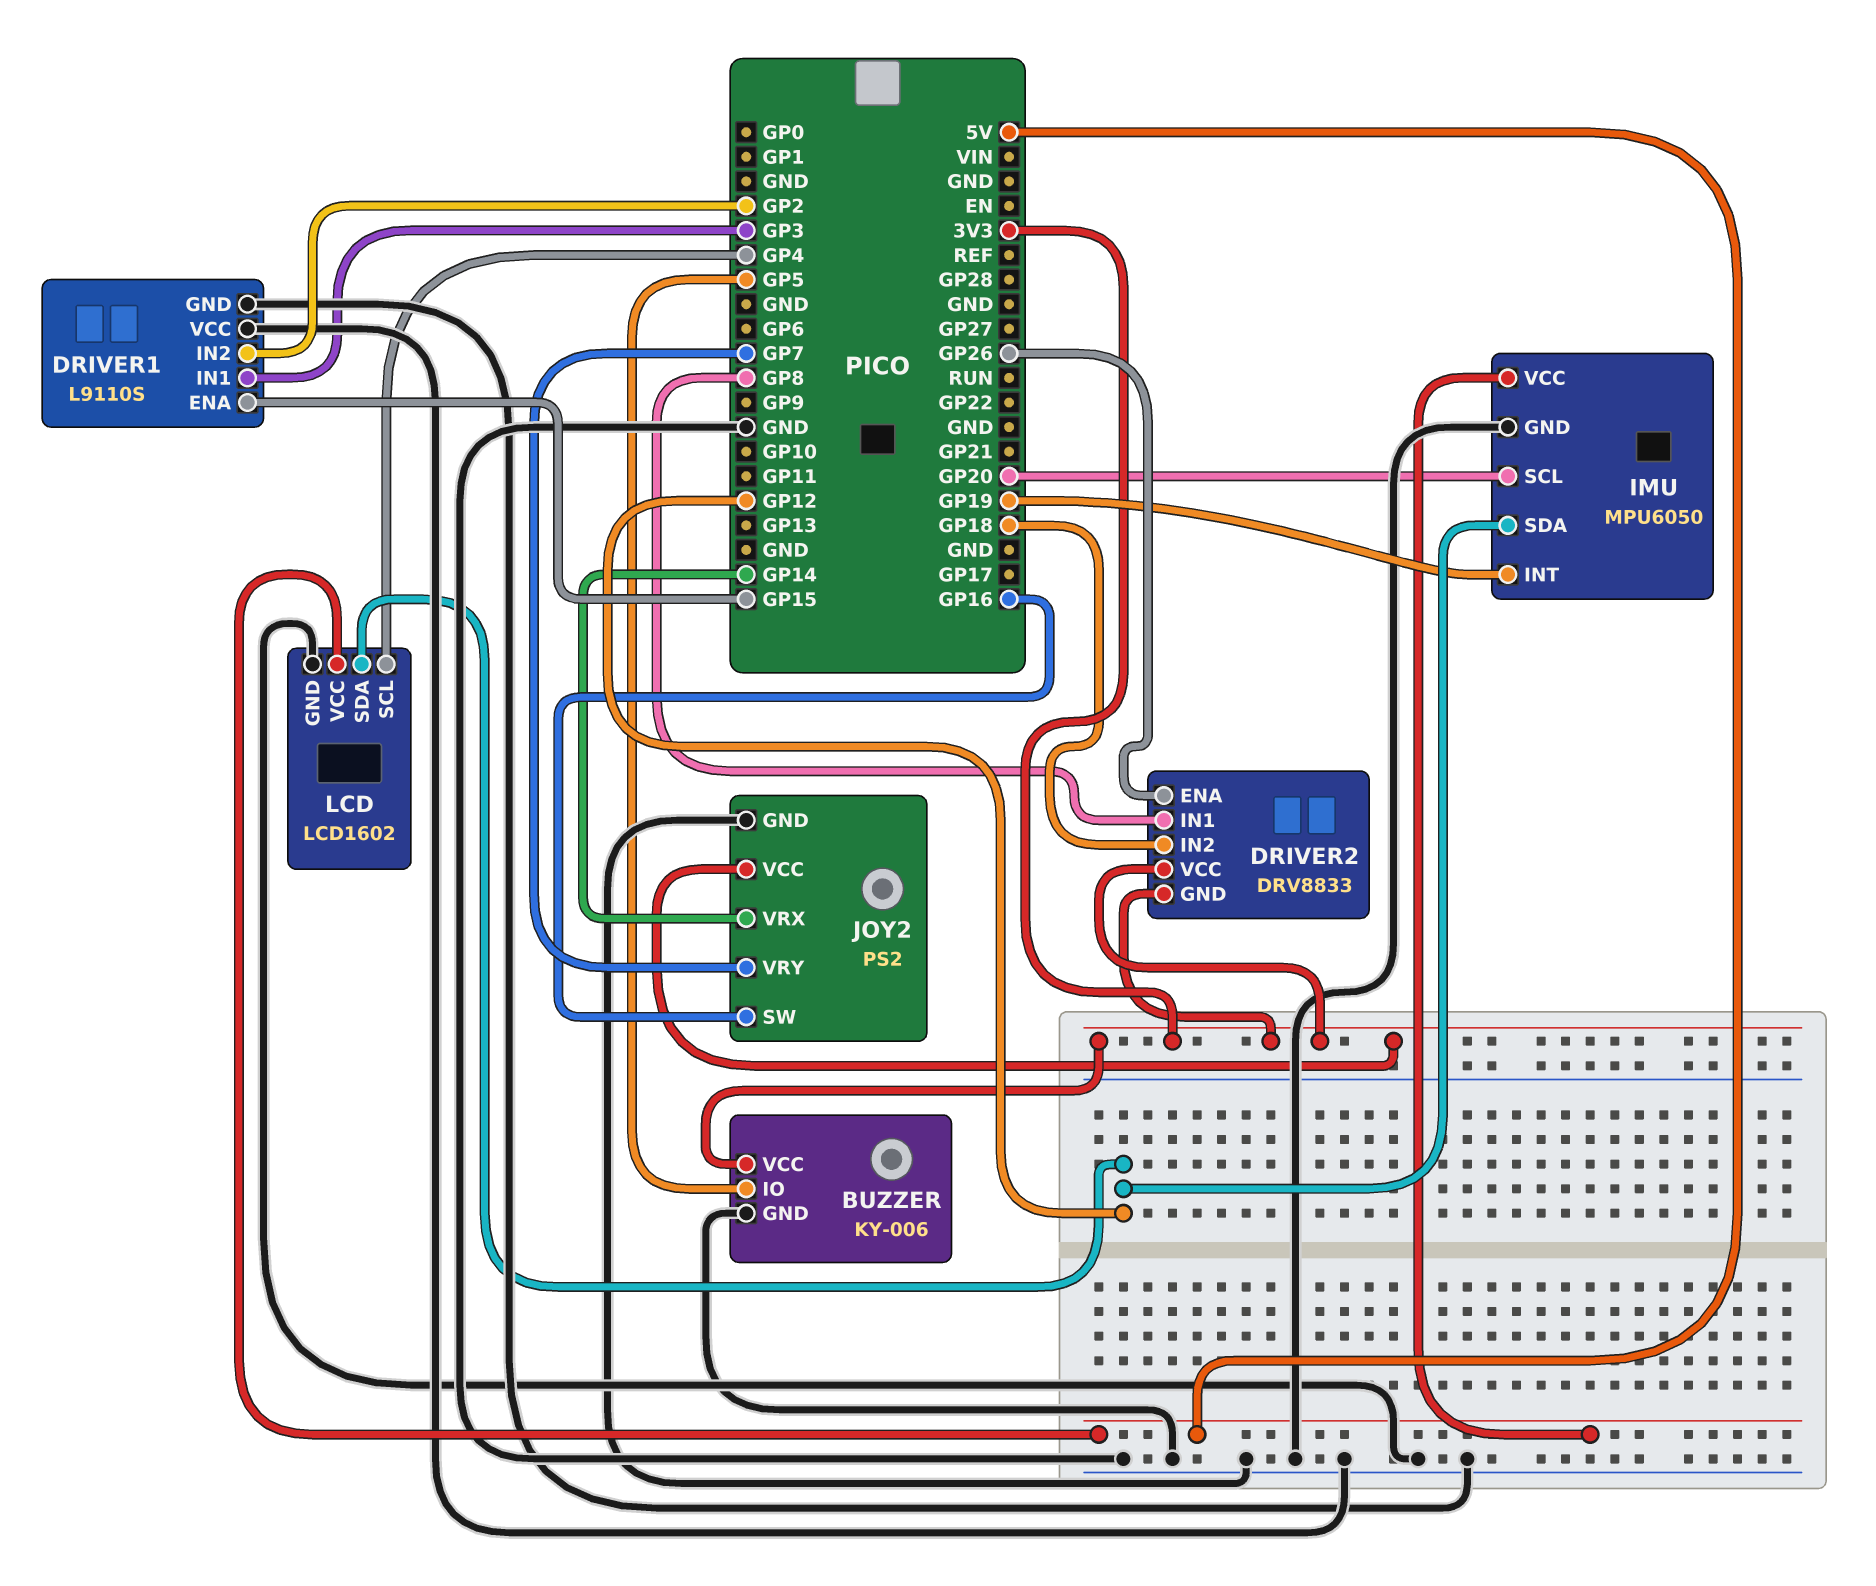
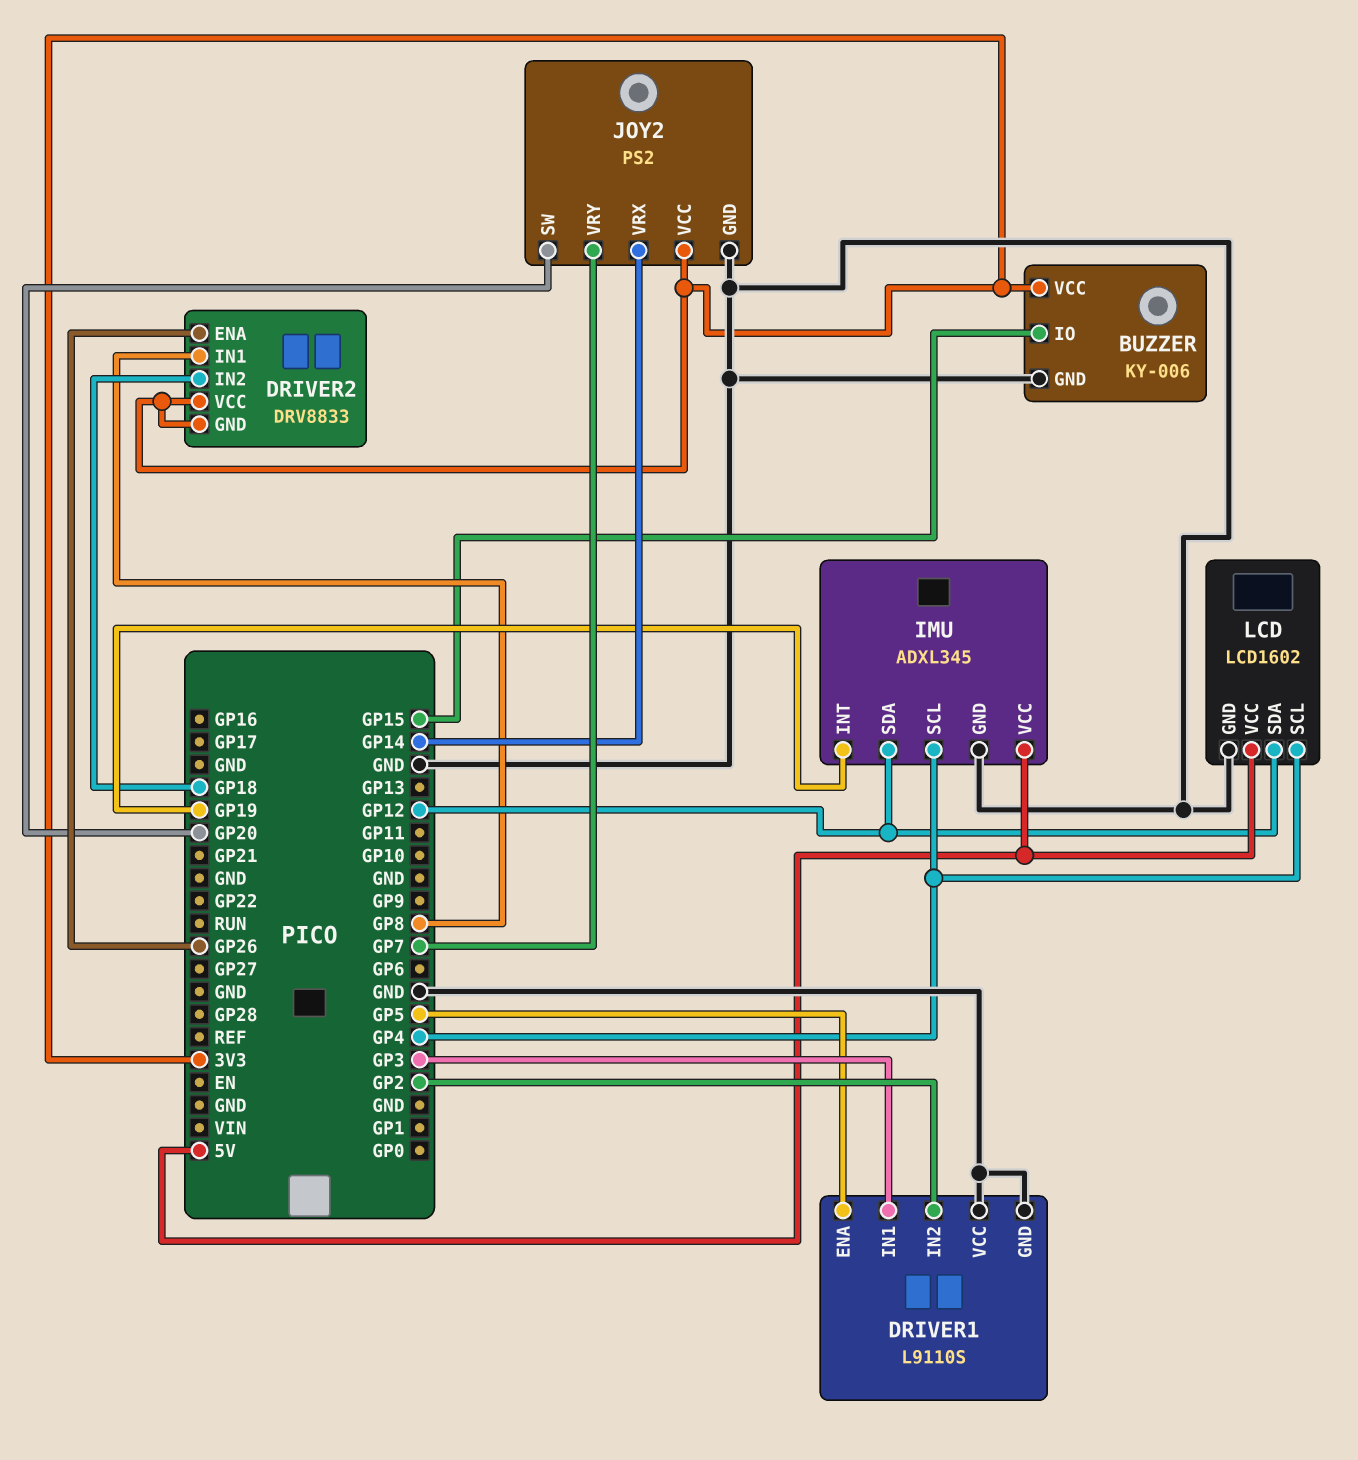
BUZZER pin IO: GP5 -> GP15
DRIVER1 pin ENA: GP15 -> GP5
IMU: MPU6050 -> ADXL345
IMU pin SCL: GP20 -> GP4
JOY2 pin SW: GP16 -> GP20

